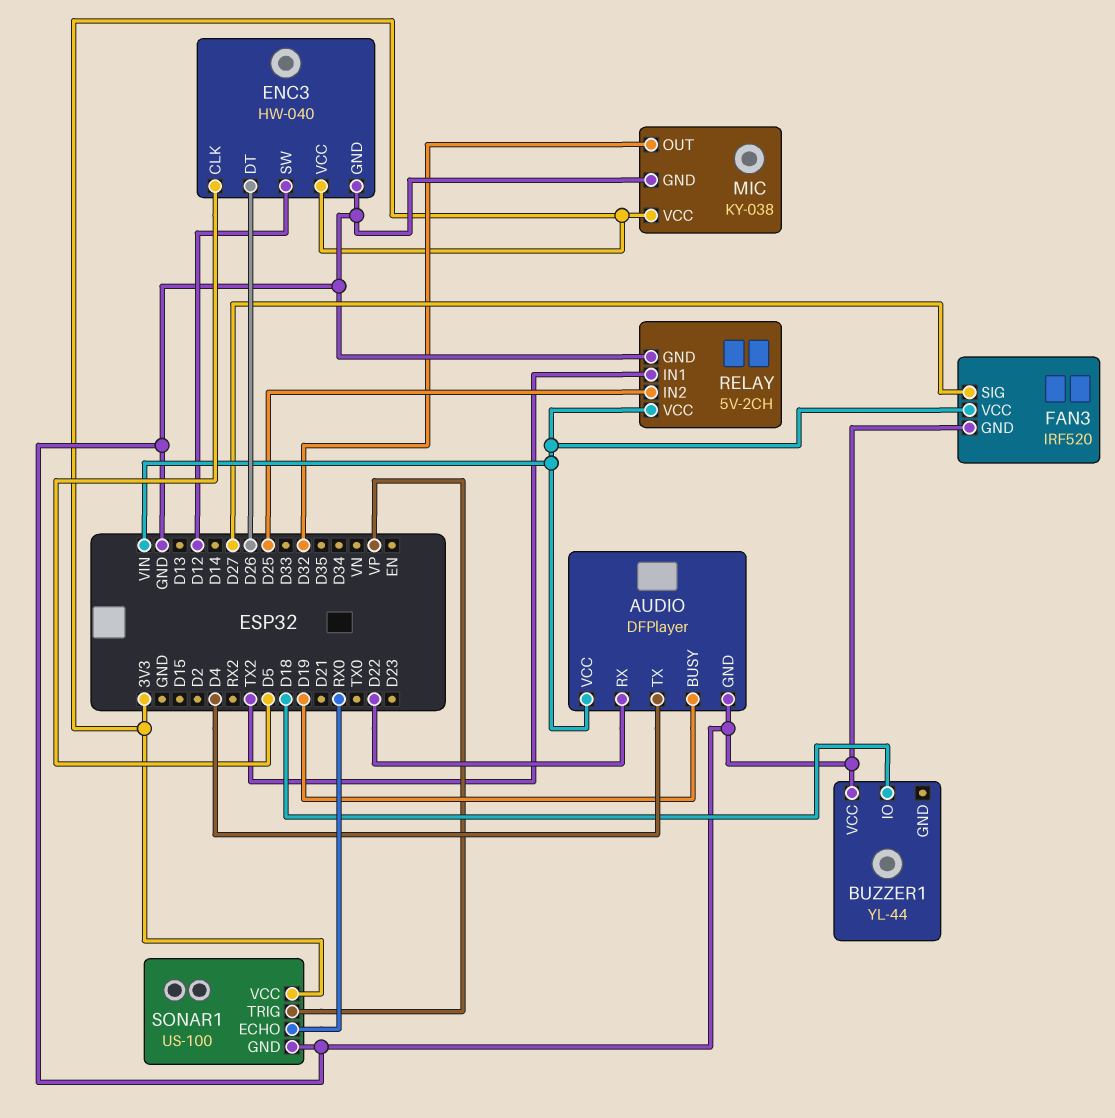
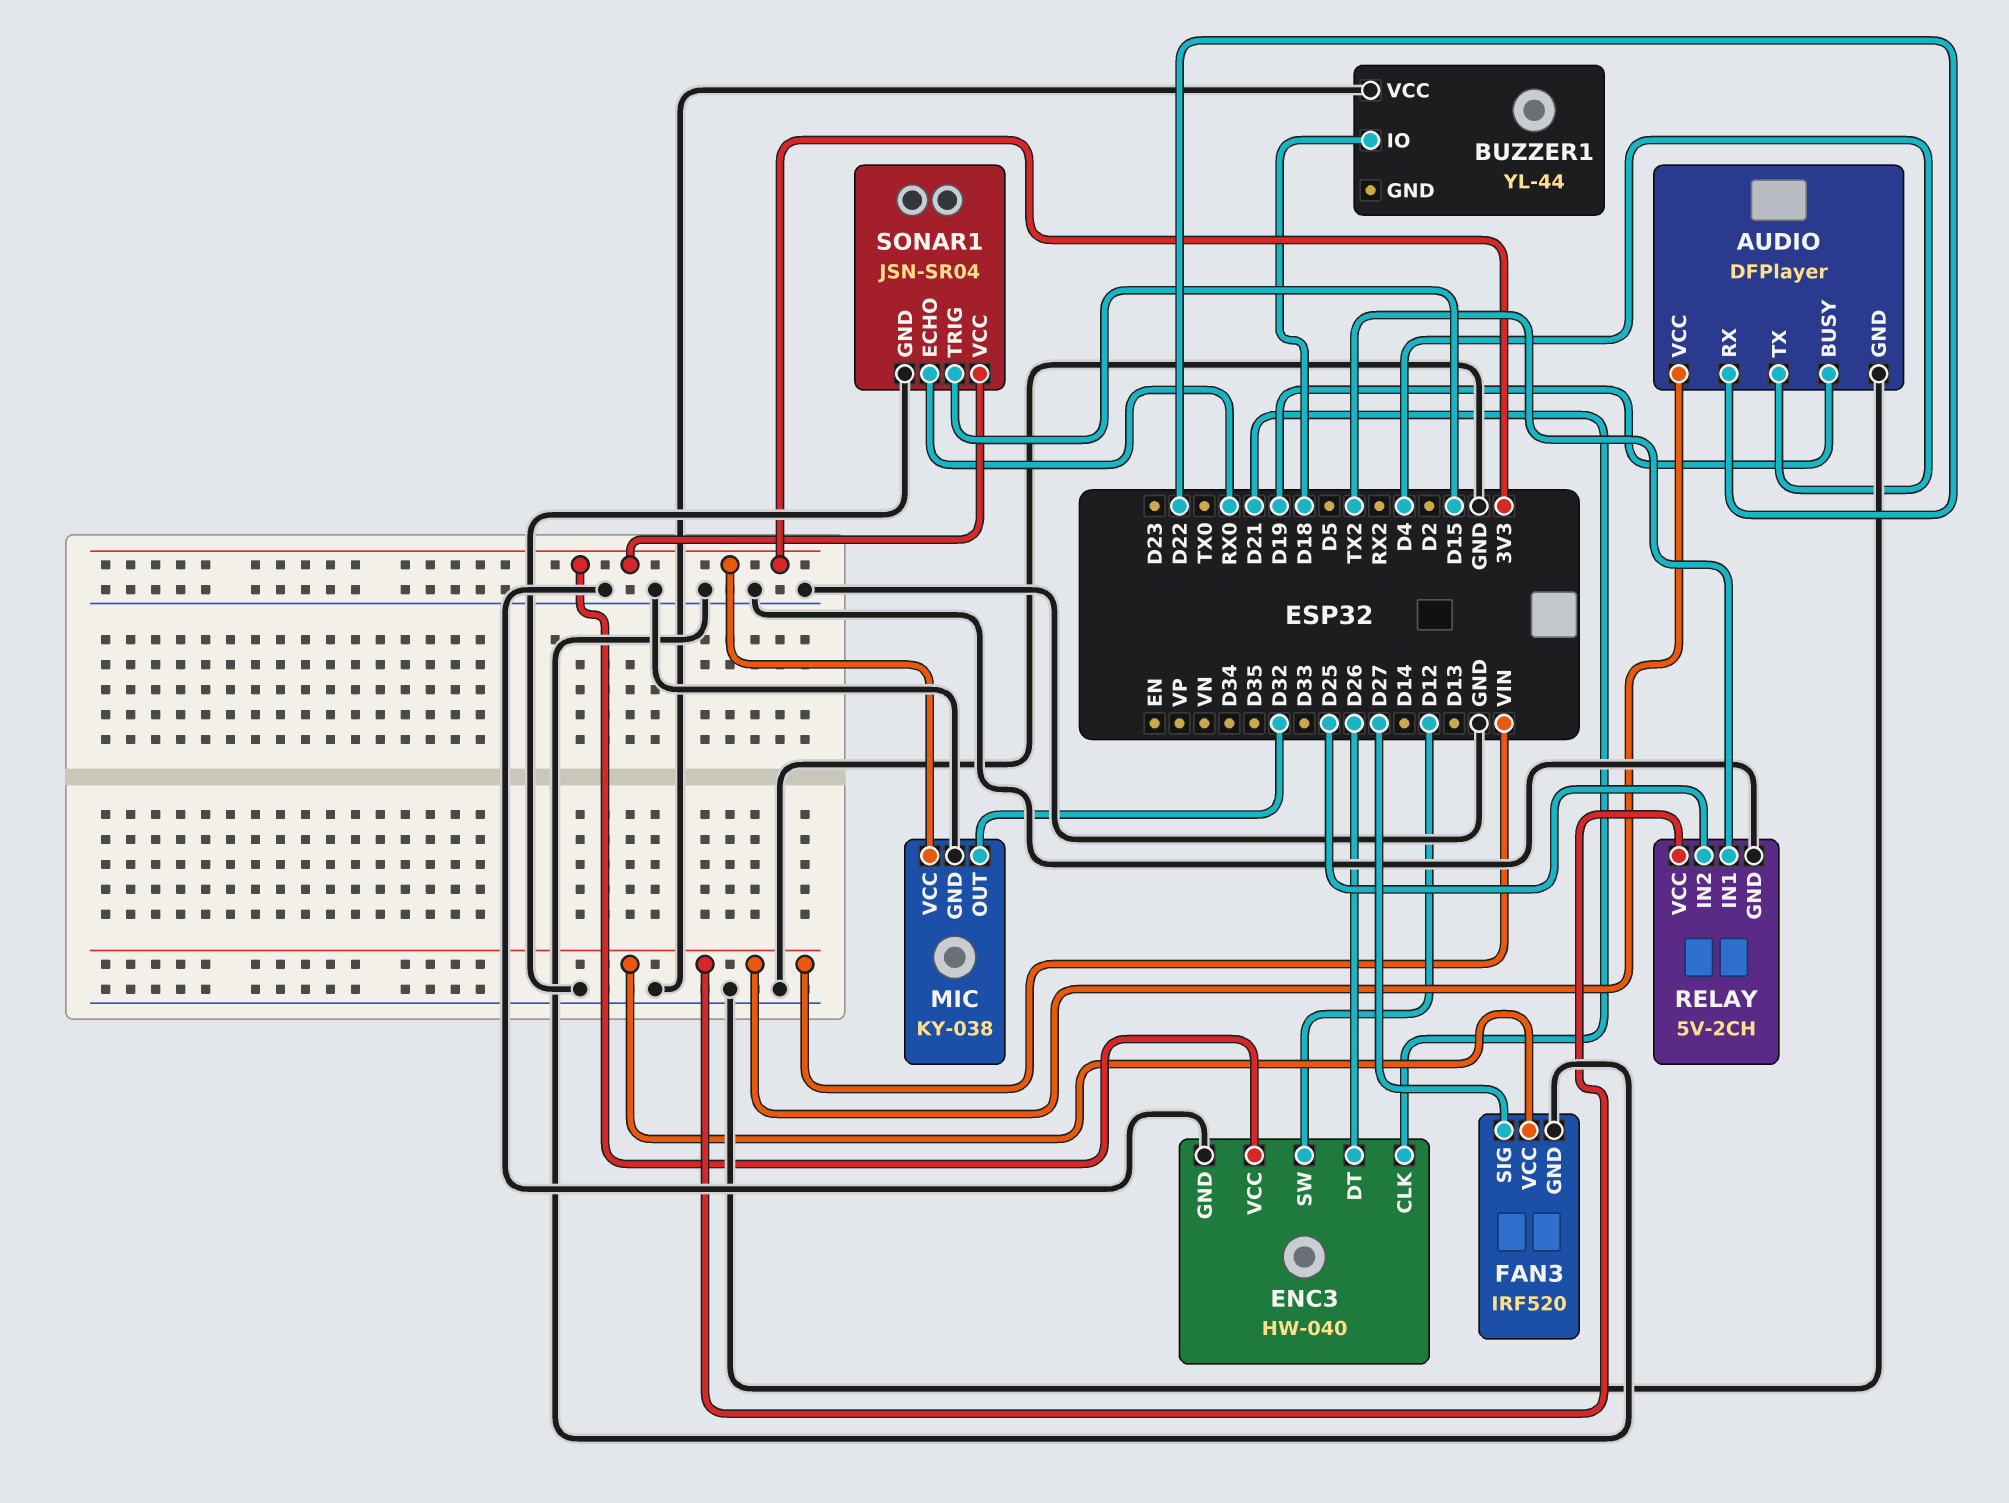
ENC3 pin CLK: D5 -> D21
SONAR1: US-100 -> JSN-SR04
SONAR1 pin TRIG: VP -> D15

